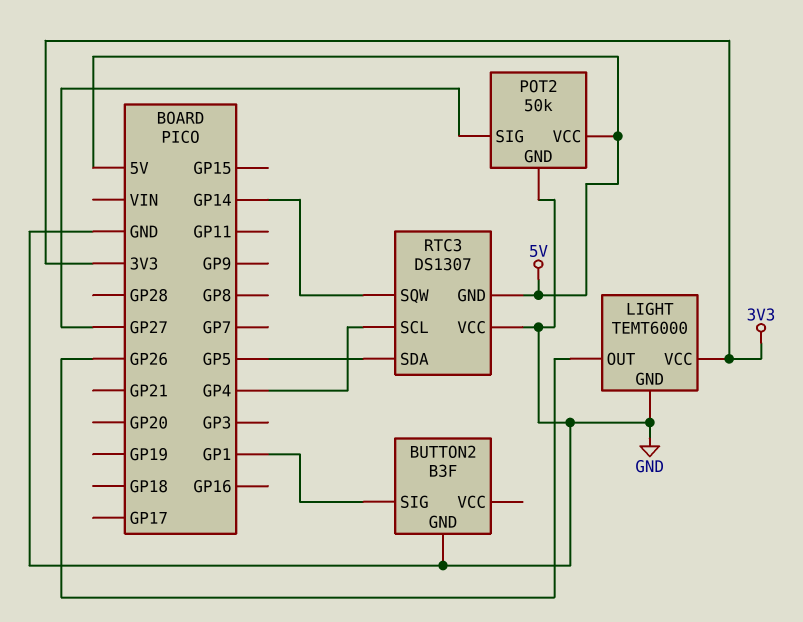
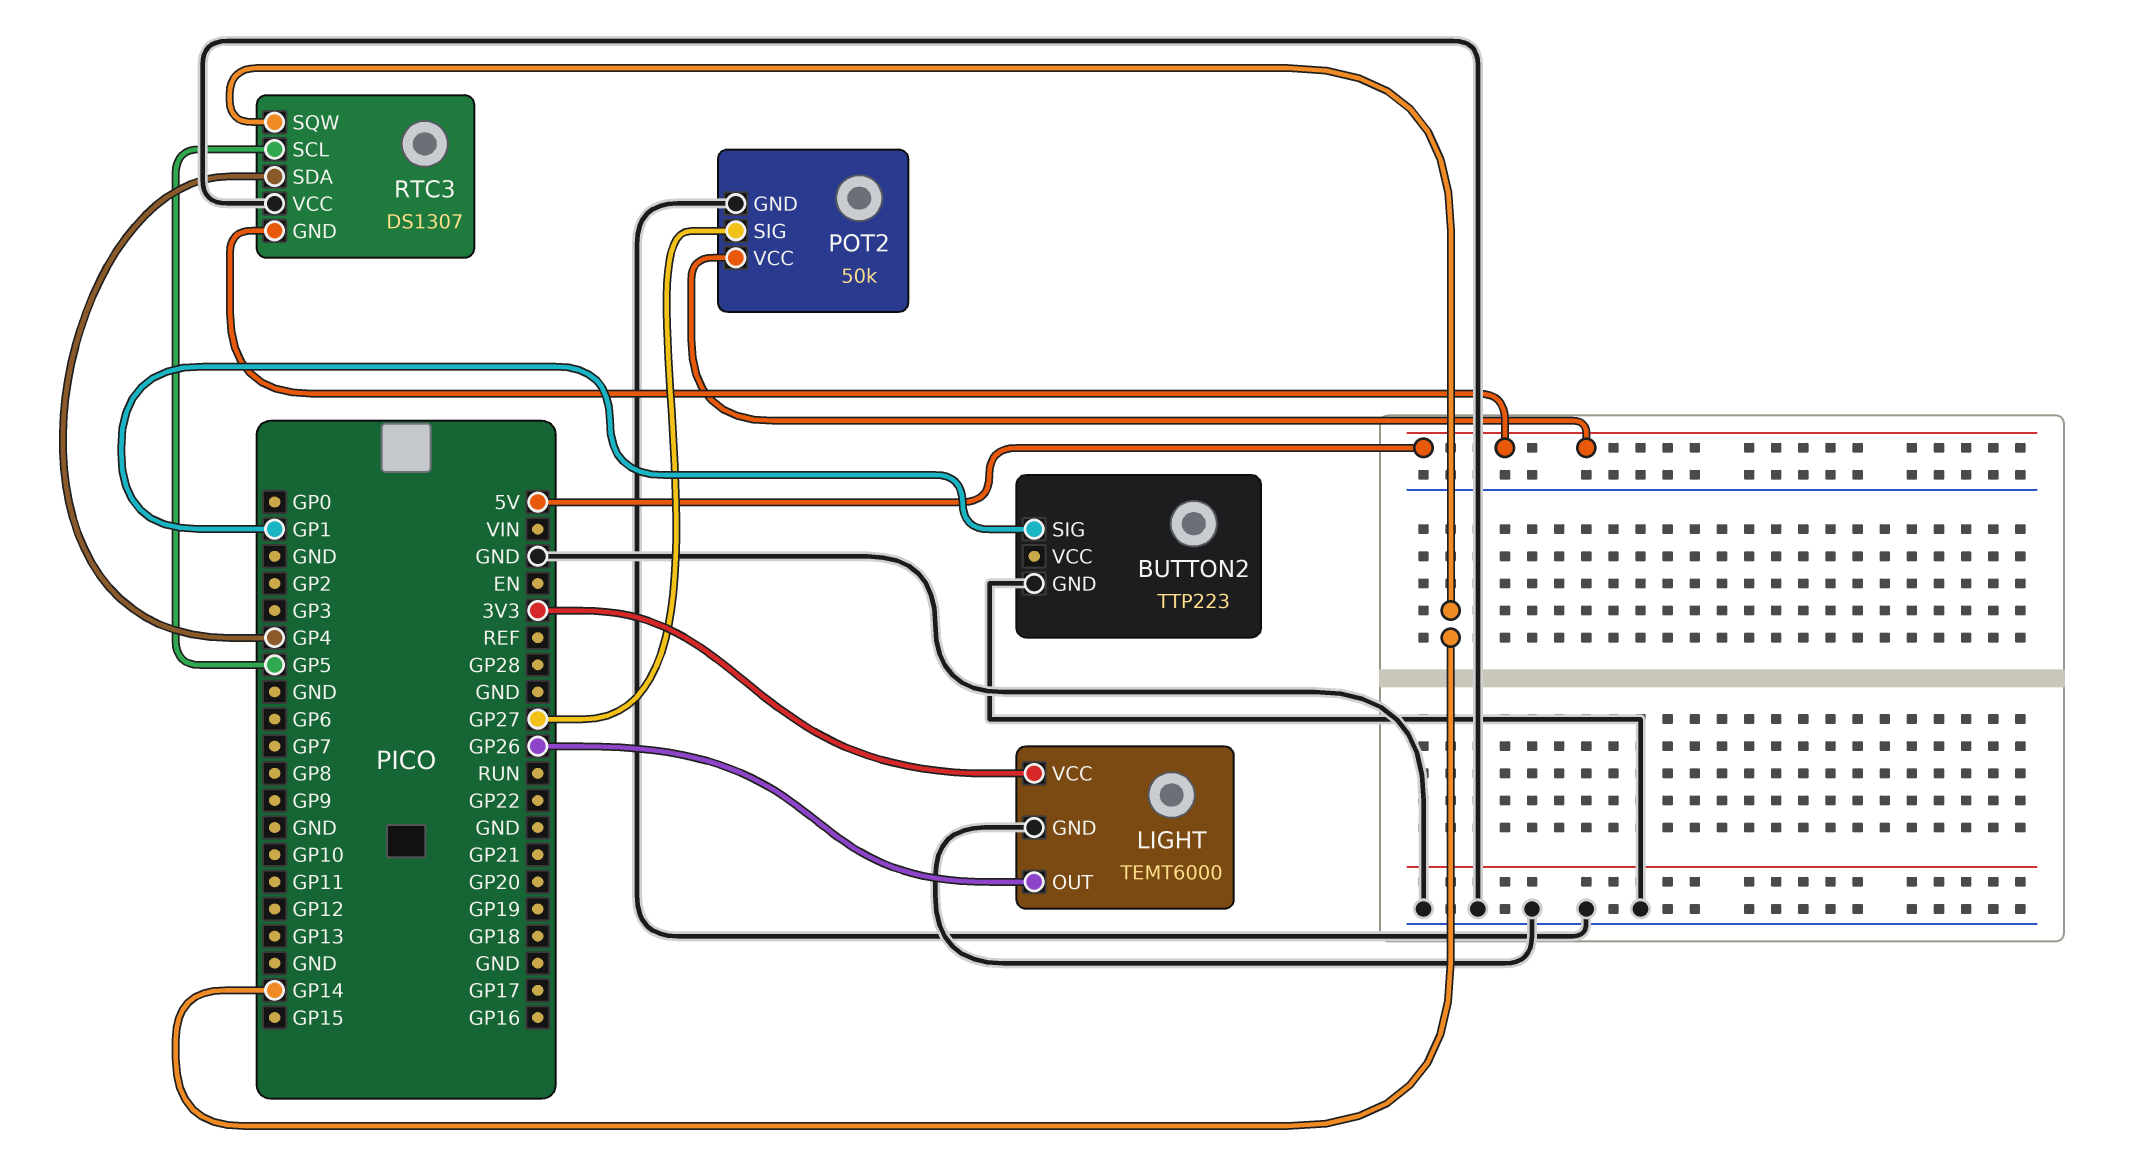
BUTTON2: B3F -> TTP223
RTC3 pin SCL: GP4 -> GP5
RTC3 pin SDA: GP5 -> GP4

